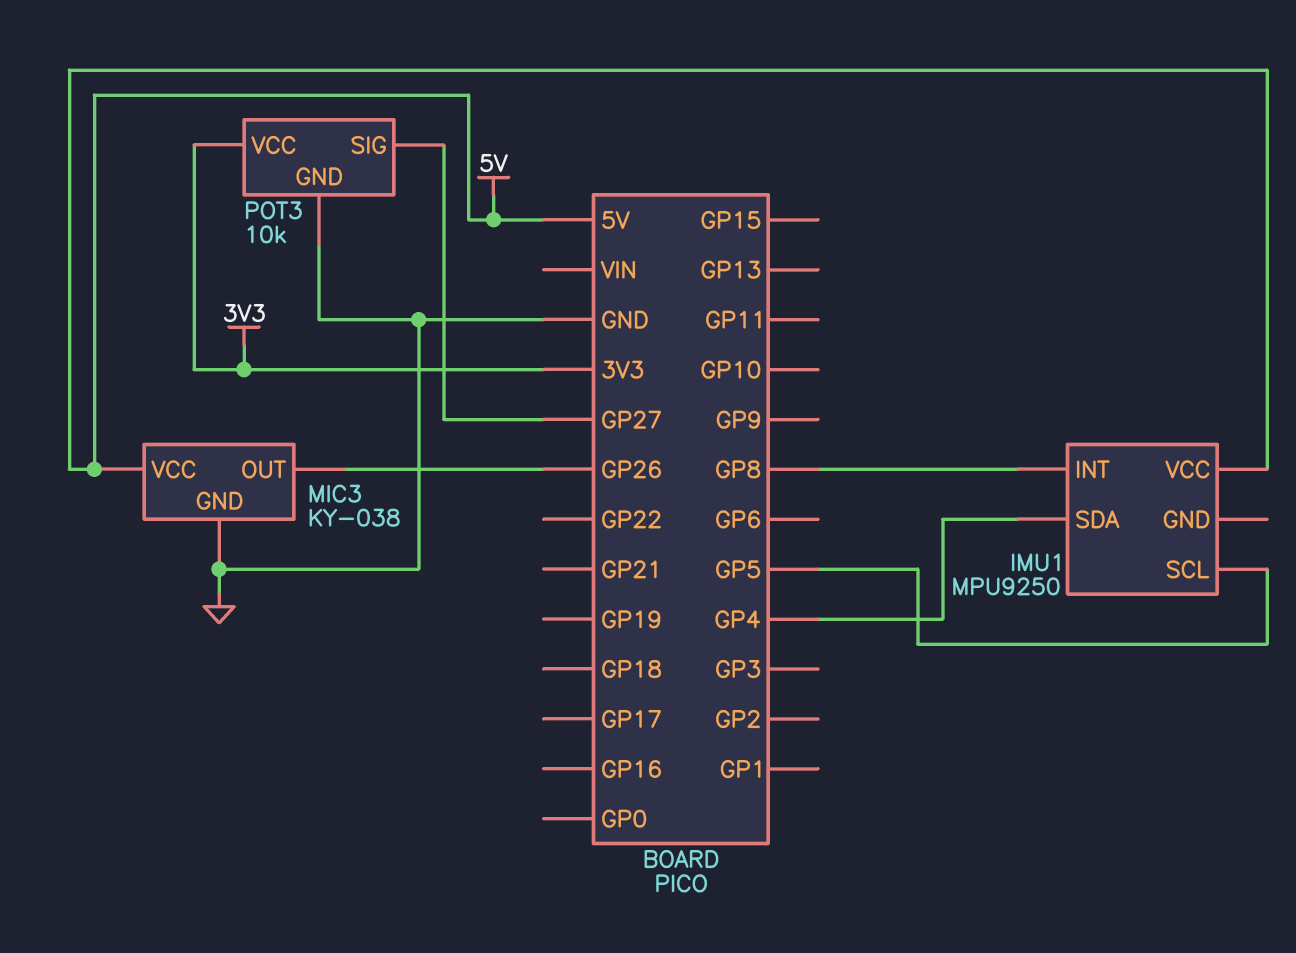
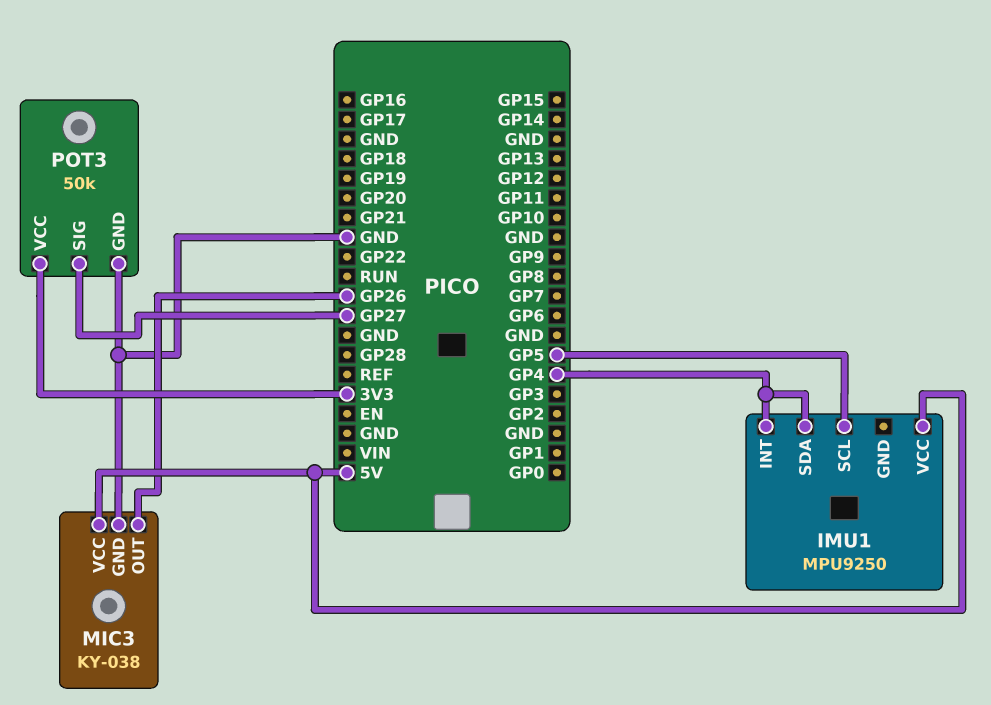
IMU1 pin INT: GP8 -> GP4
POT3: 10k -> 50k

